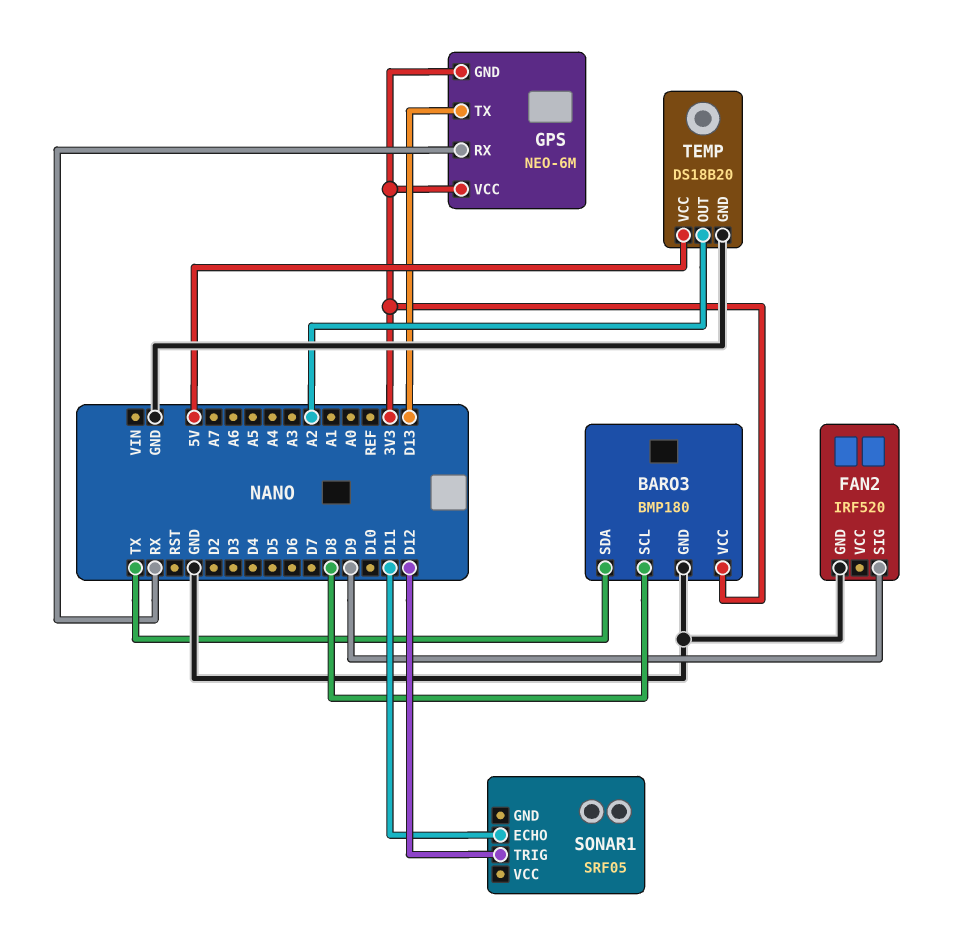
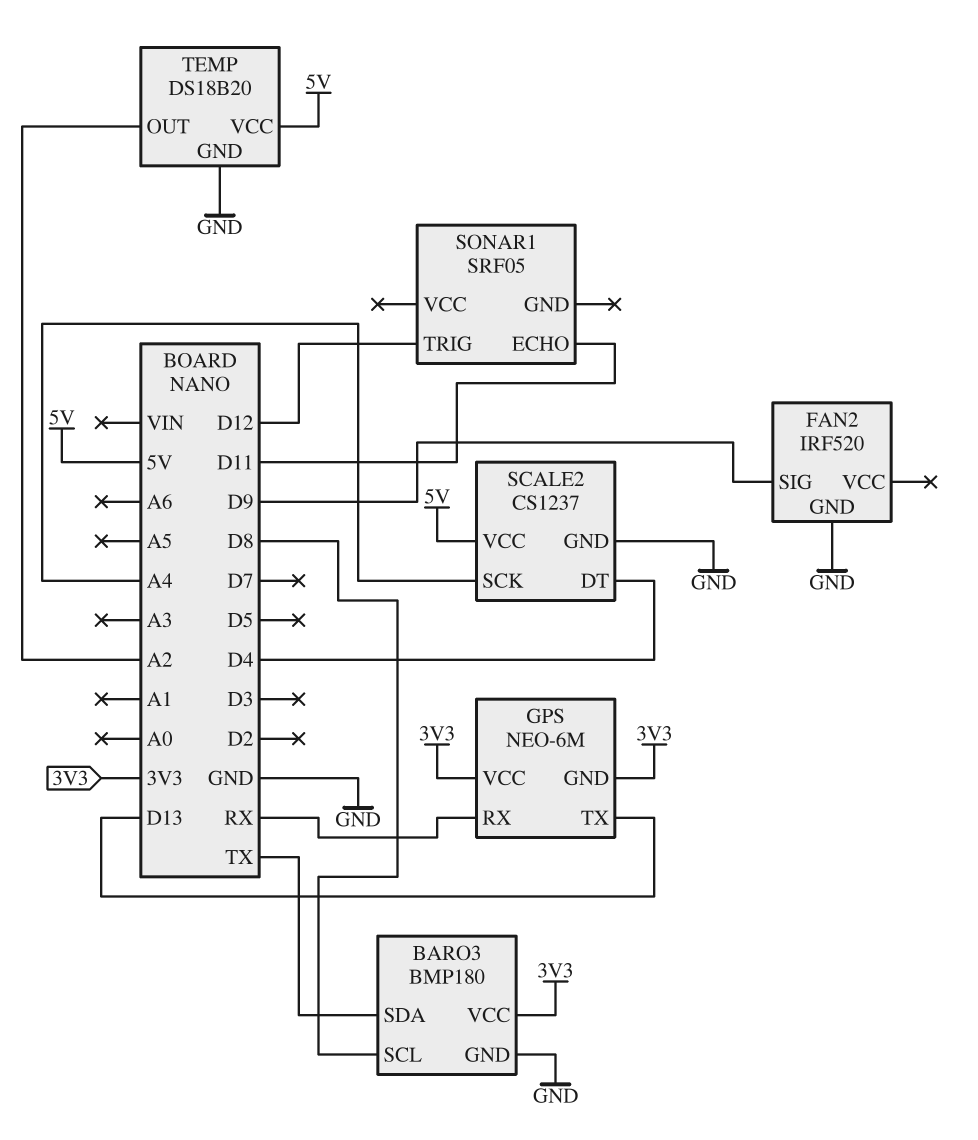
SCALE2: none -> CS1237
SCALE2 pin DT: none -> D4
SCALE2 pin GND: none -> GND
SCALE2 pin SCK: none -> A4
SCALE2 pin VCC: none -> 5V

